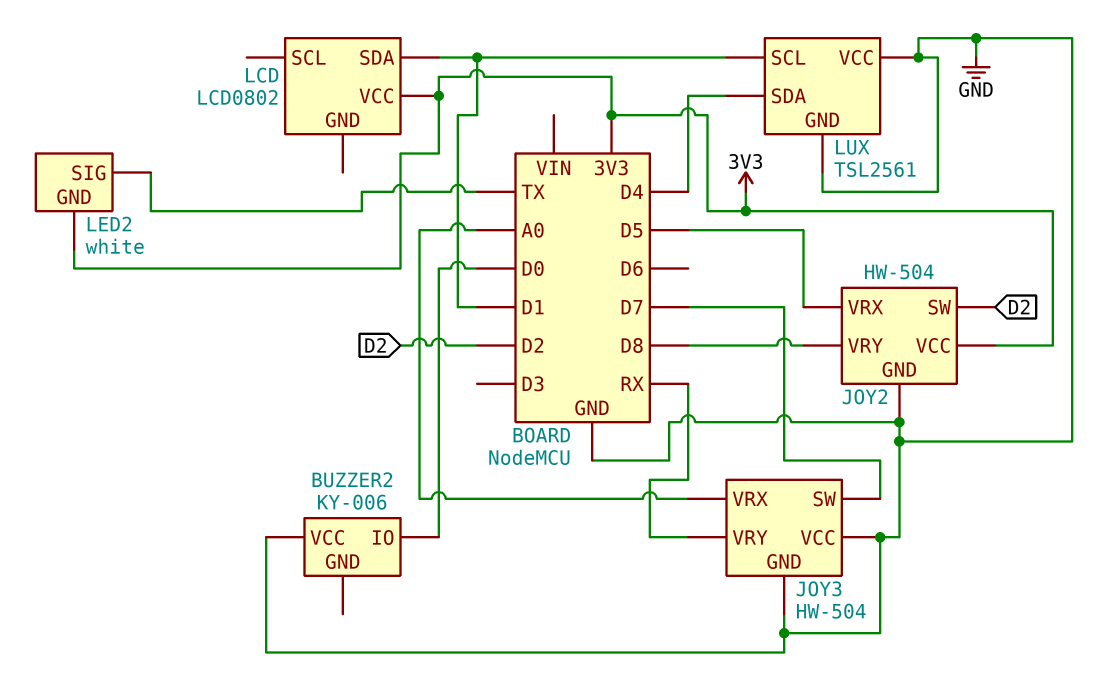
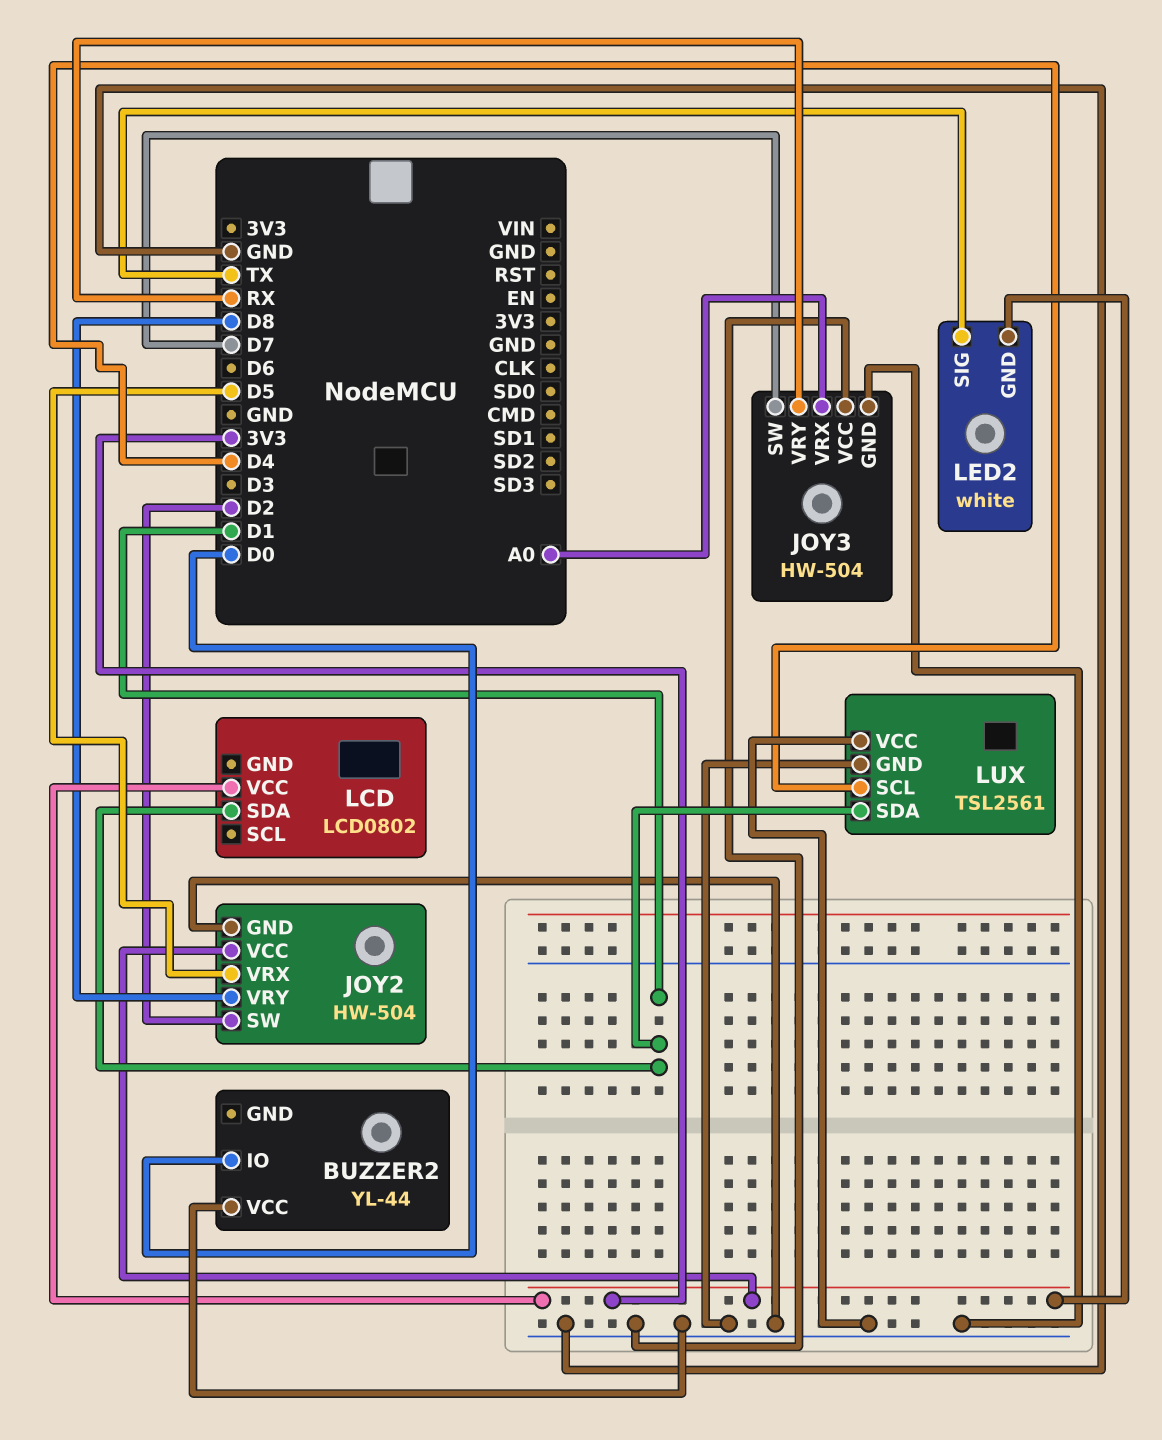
BUZZER2: KY-006 -> YL-44
LUX pin SCL: D1 -> D4
LUX pin SDA: D4 -> D1

